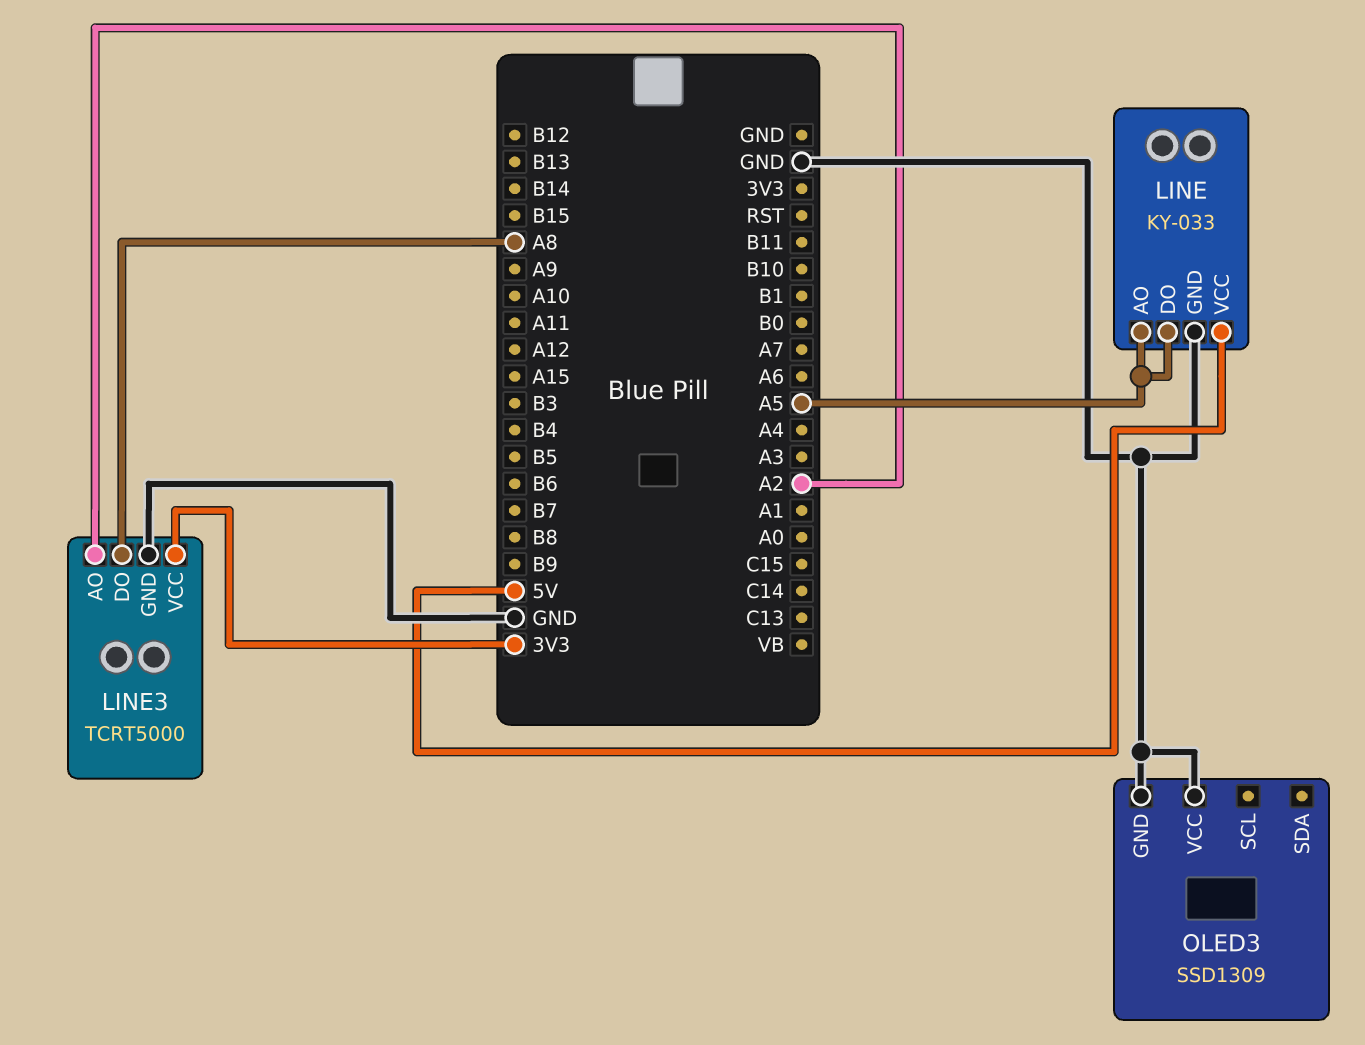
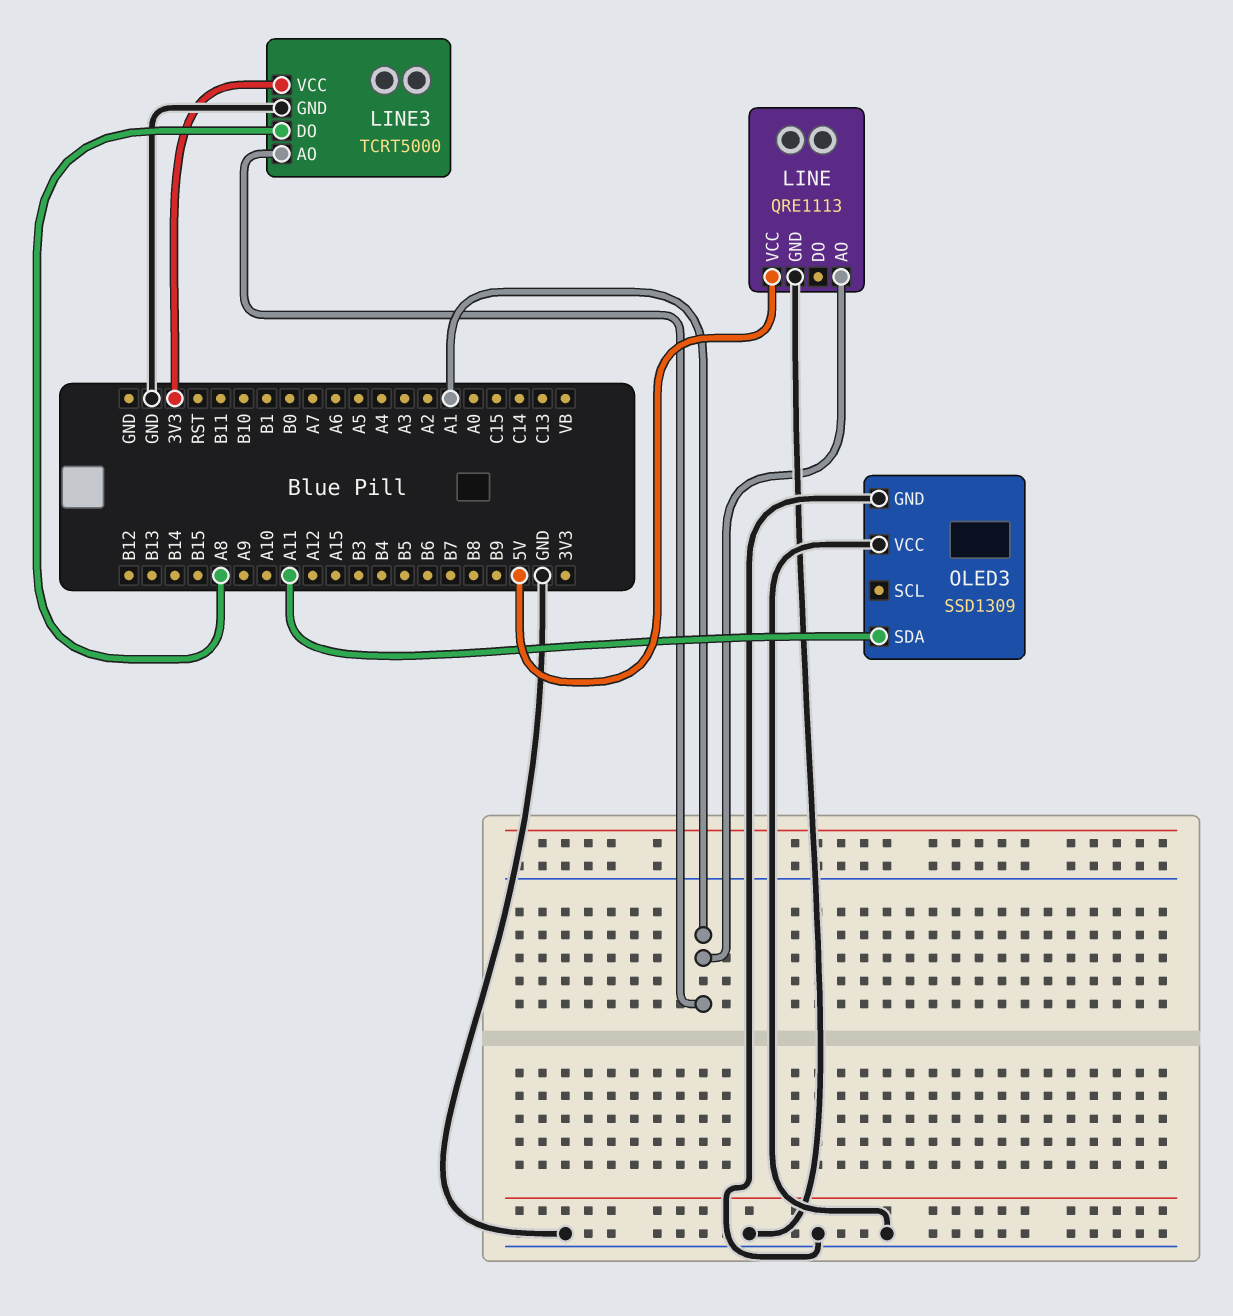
LINE: KY-033 -> QRE1113
LINE pin AO: A5 -> A1
LINE pin DO: A5 -> none
LINE3 pin AO: A2 -> A1
OLED3 pin SDA: none -> A11

